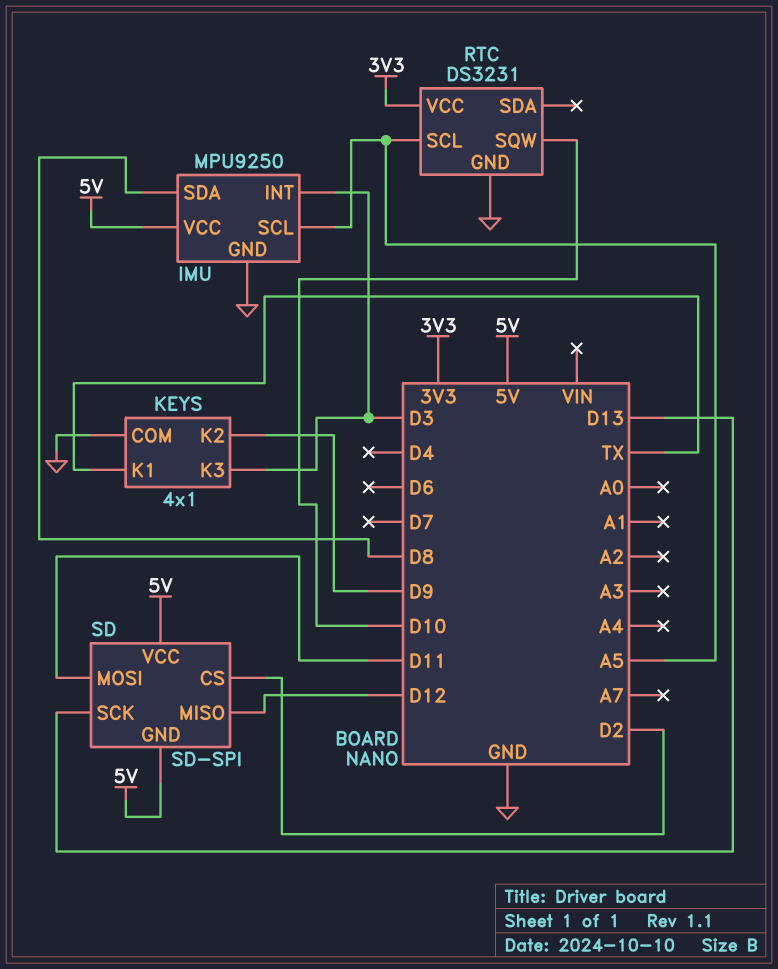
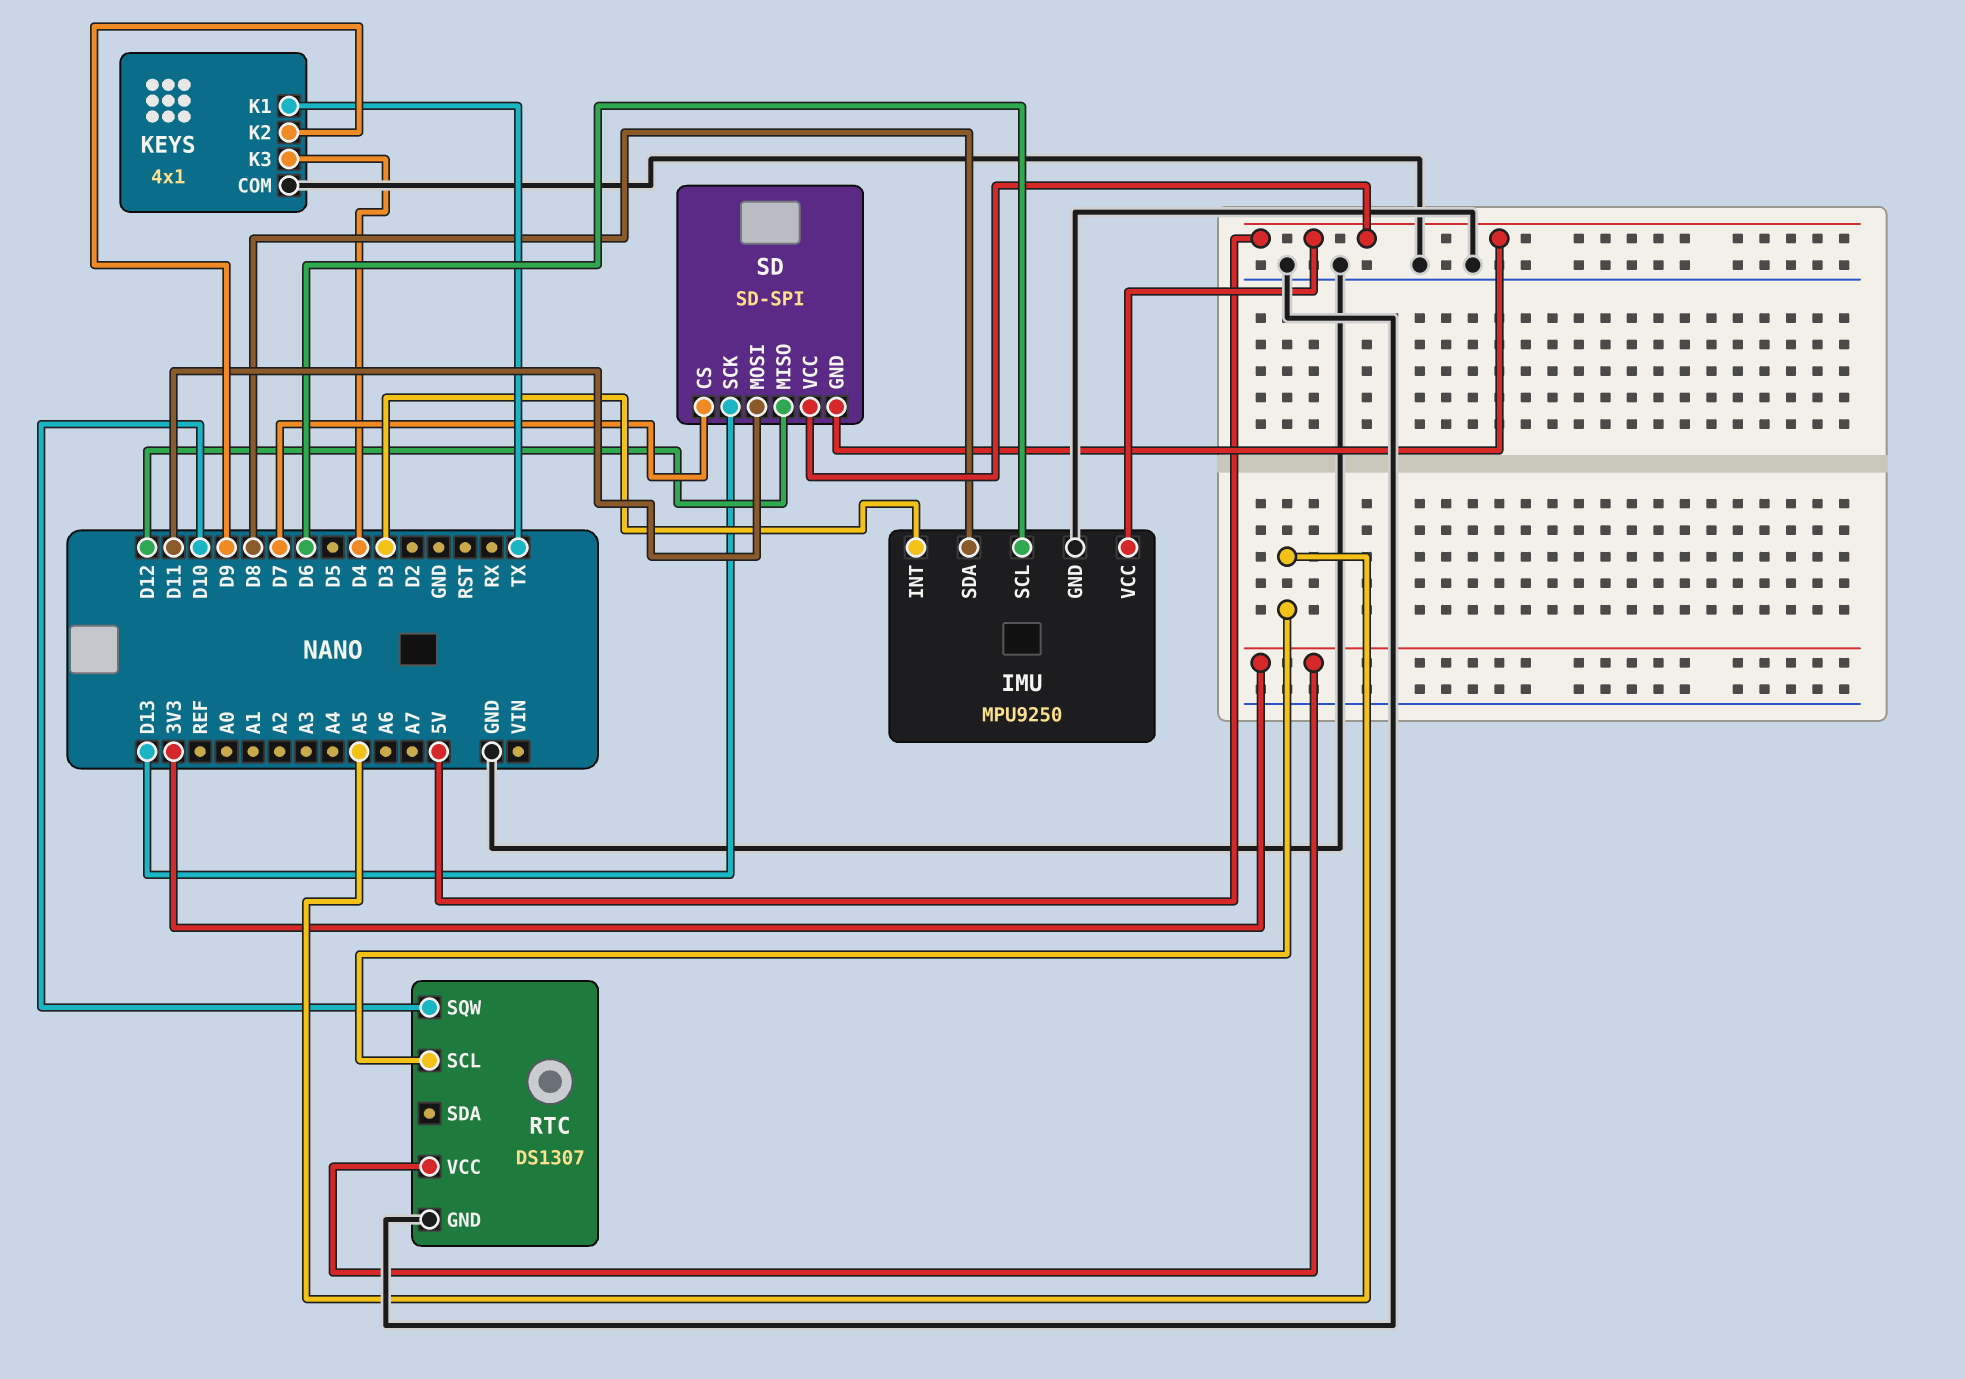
IMU pin SCL: A5 -> D6
KEYS pin K3: D3 -> D4
RTC: DS3231 -> DS1307
SD pin CS: D2 -> D7

